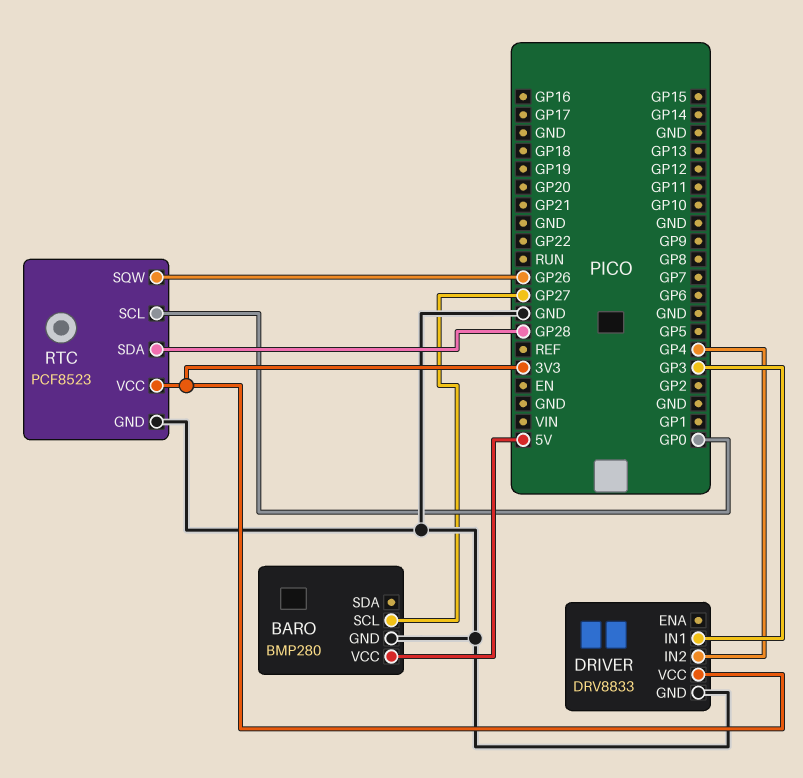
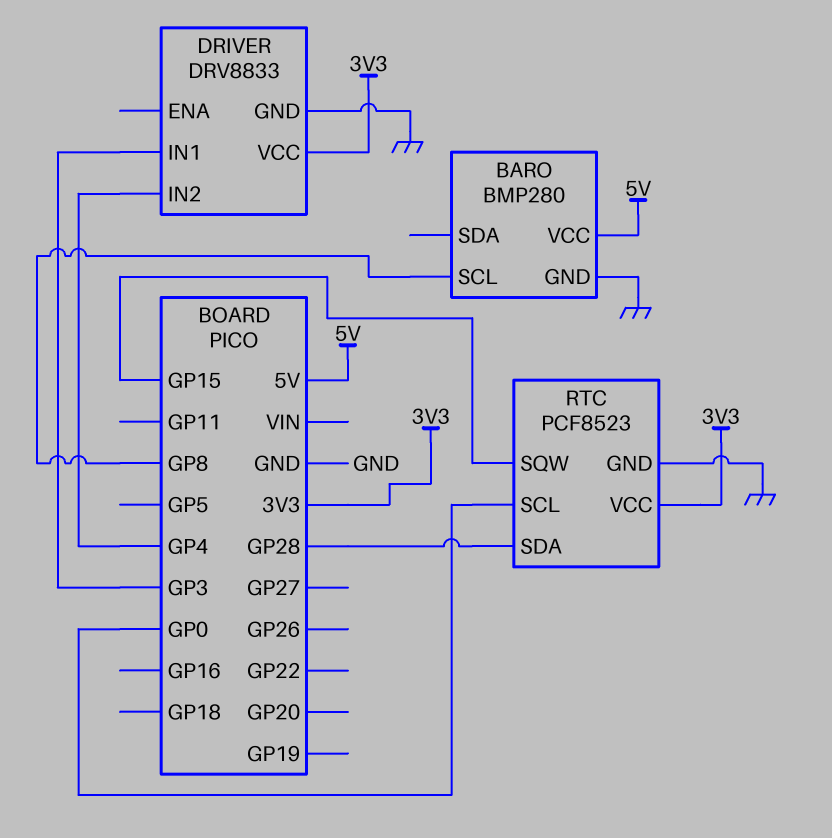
BARO pin SCL: GP27 -> GP8
RTC pin SQW: GP26 -> GP15

